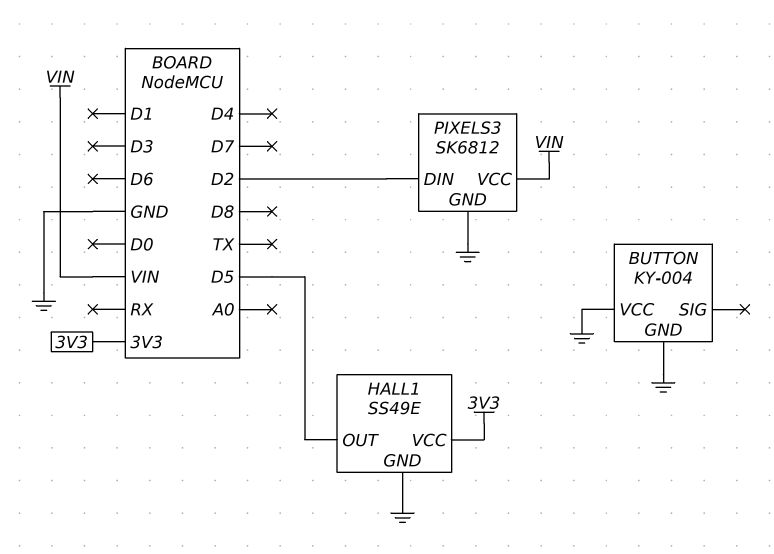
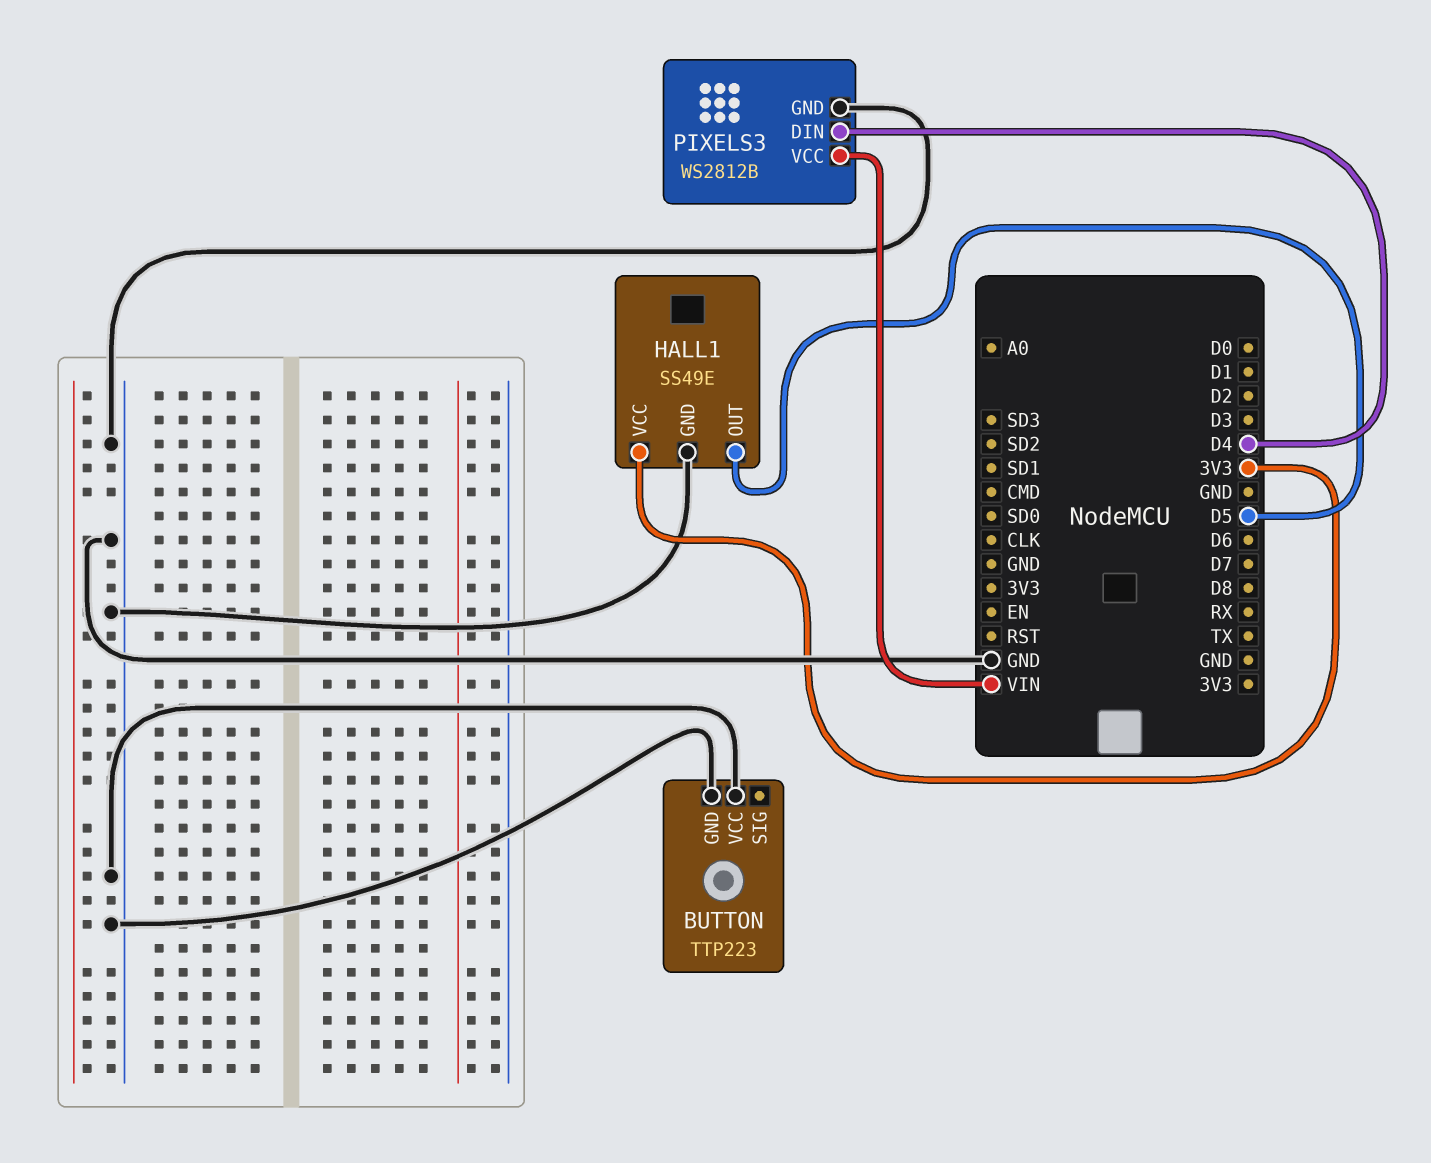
BUTTON: KY-004 -> TTP223
PIXELS3: SK6812 -> WS2812B
PIXELS3 pin DIN: D2 -> D4

